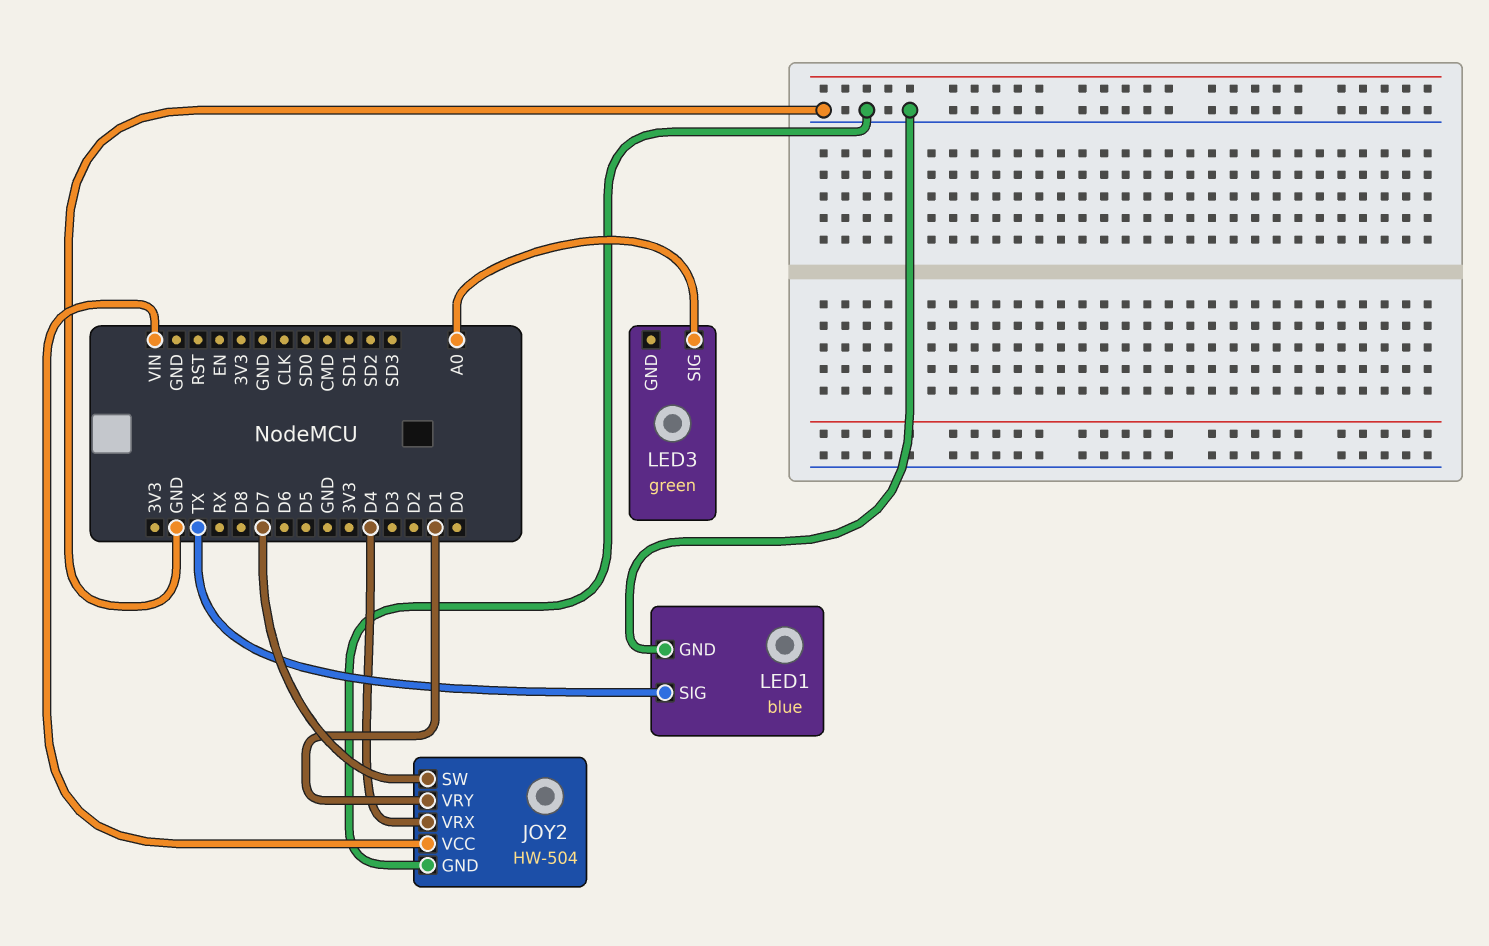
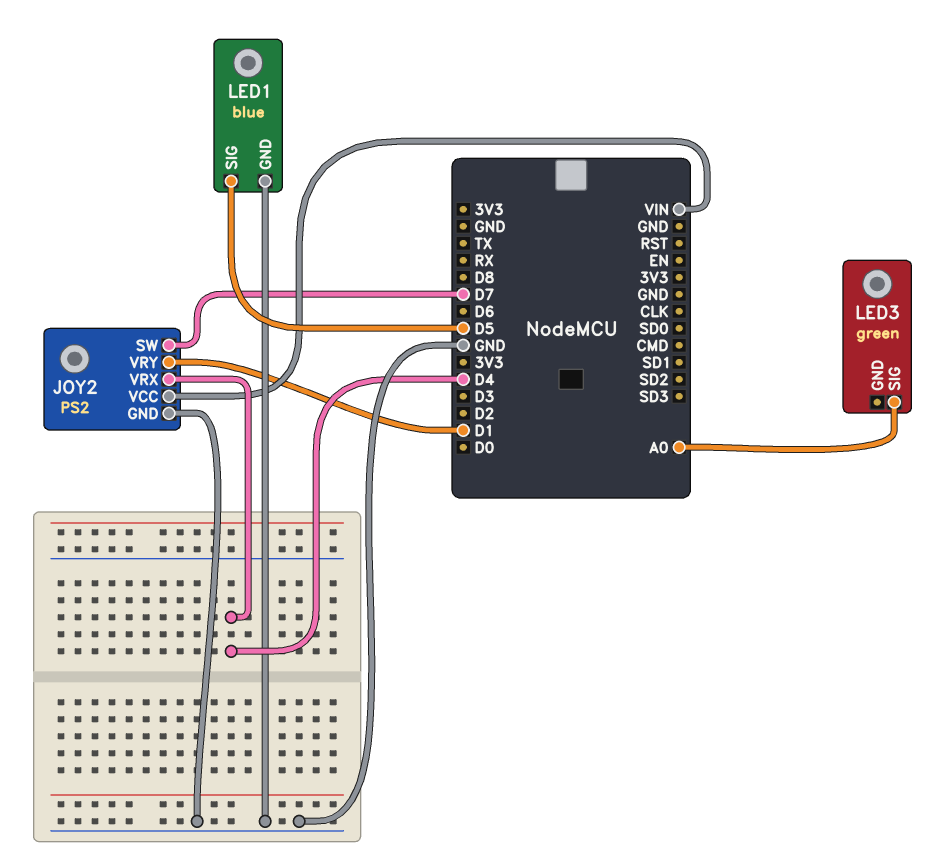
JOY2: HW-504 -> PS2
LED1 pin SIG: TX -> D5

